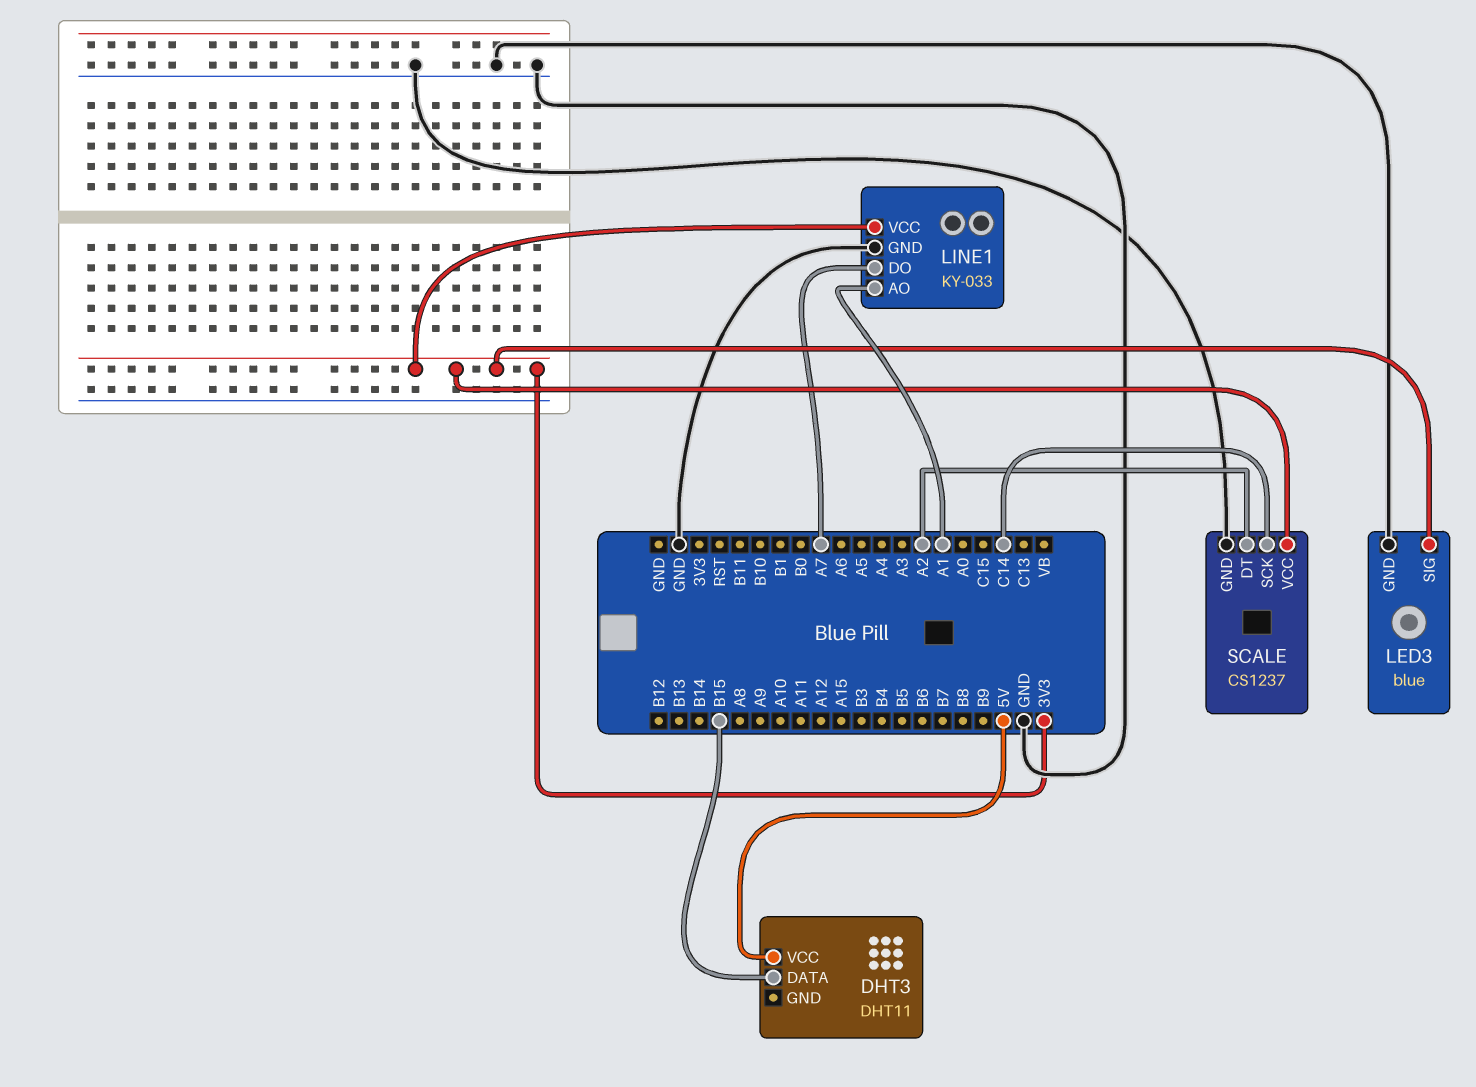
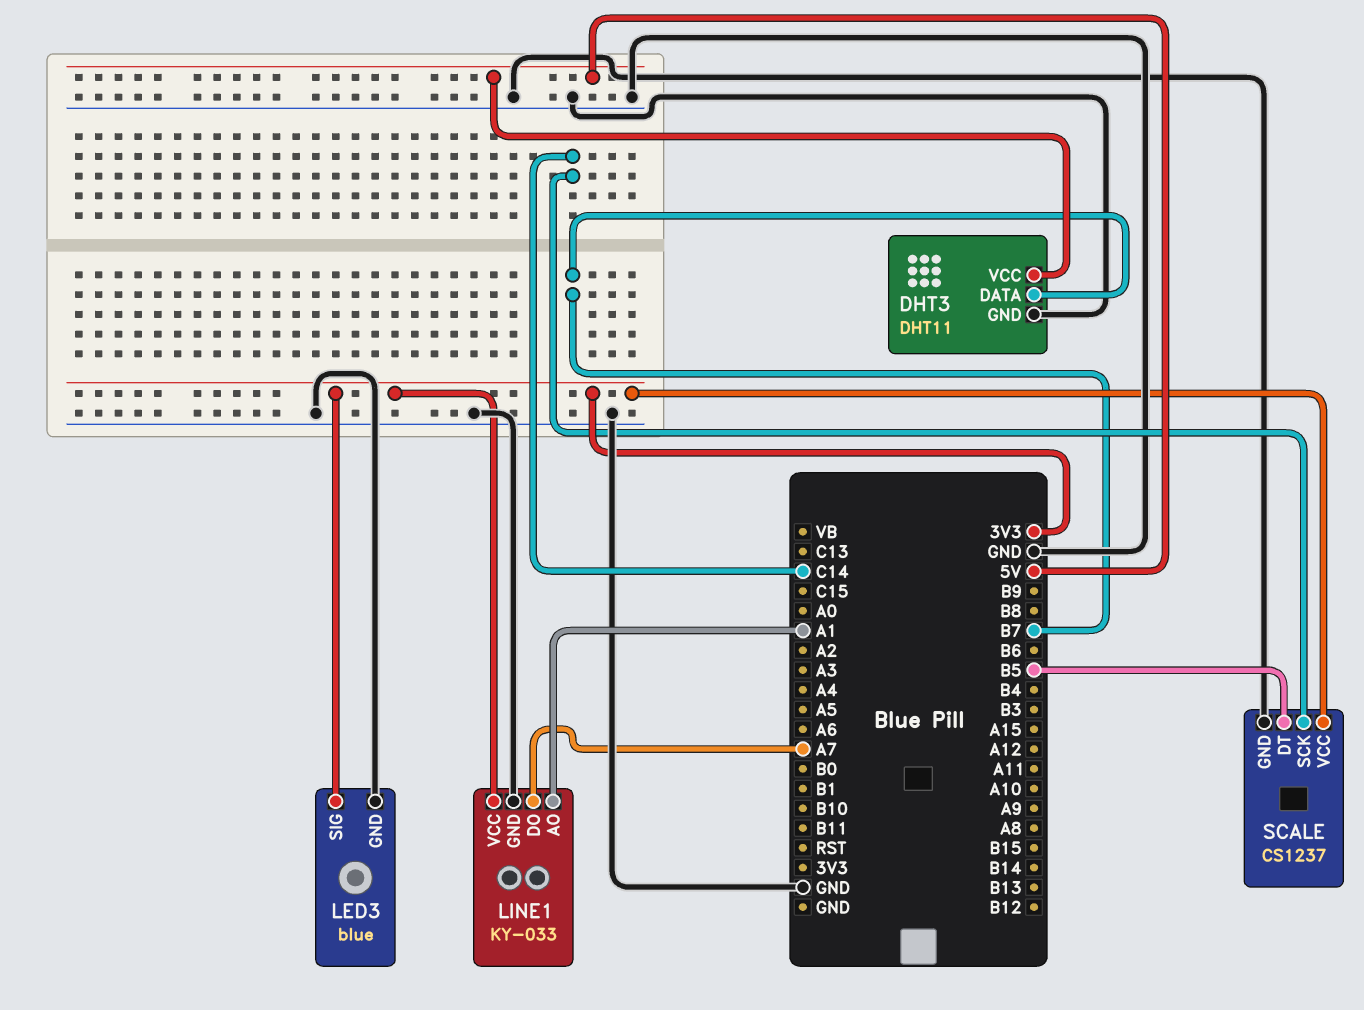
DHT3 pin DATA: B15 -> B7
DHT3 pin GND: none -> GND
SCALE pin DT: A2 -> B5

